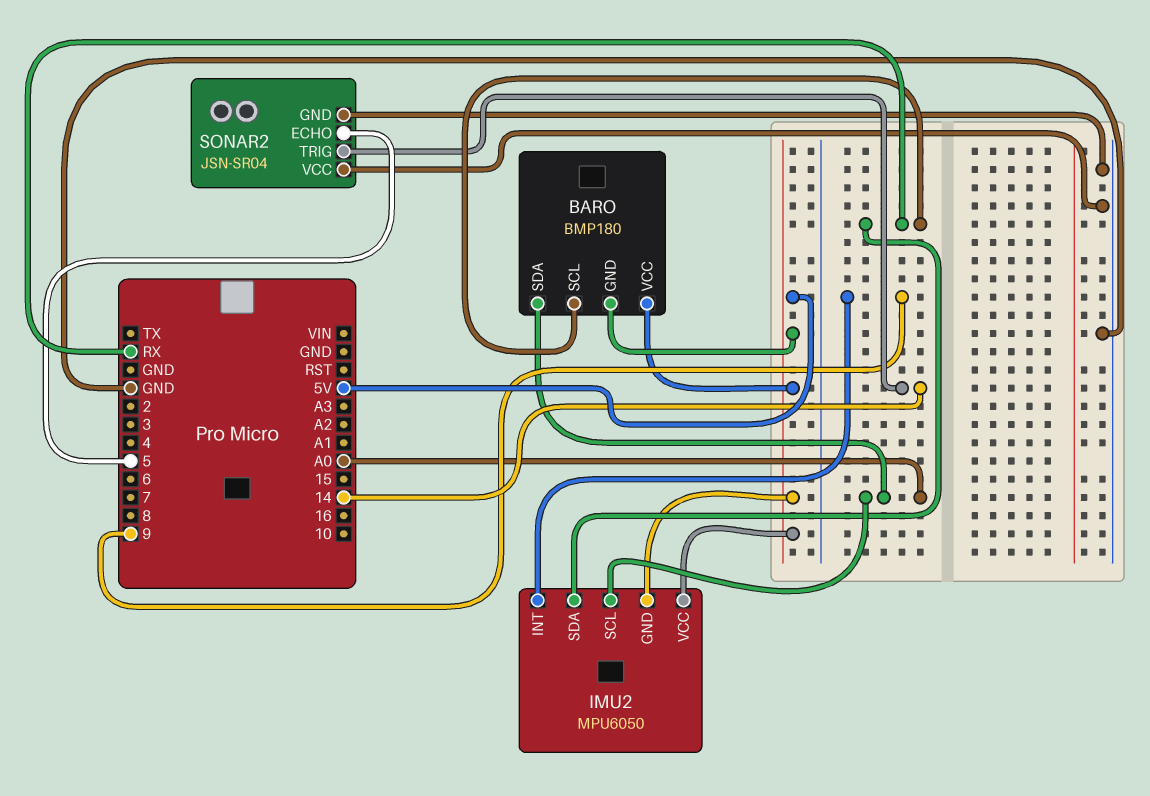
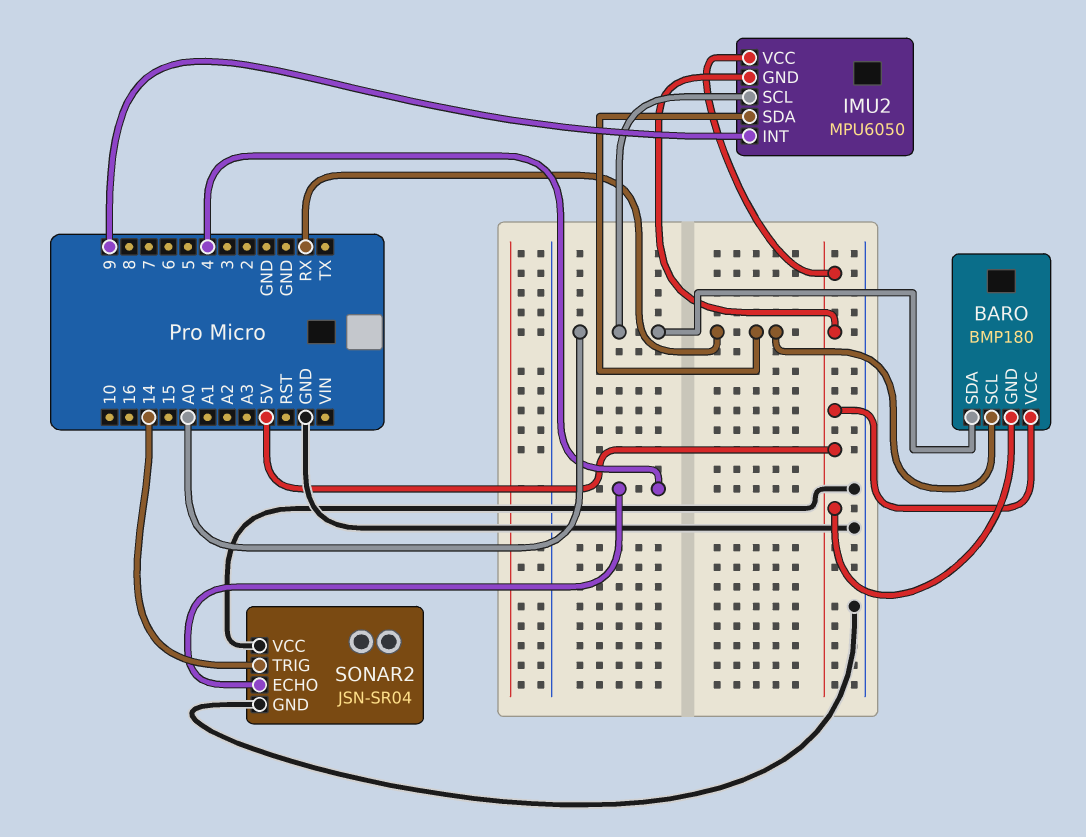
SONAR2 pin ECHO: 5 -> 4

